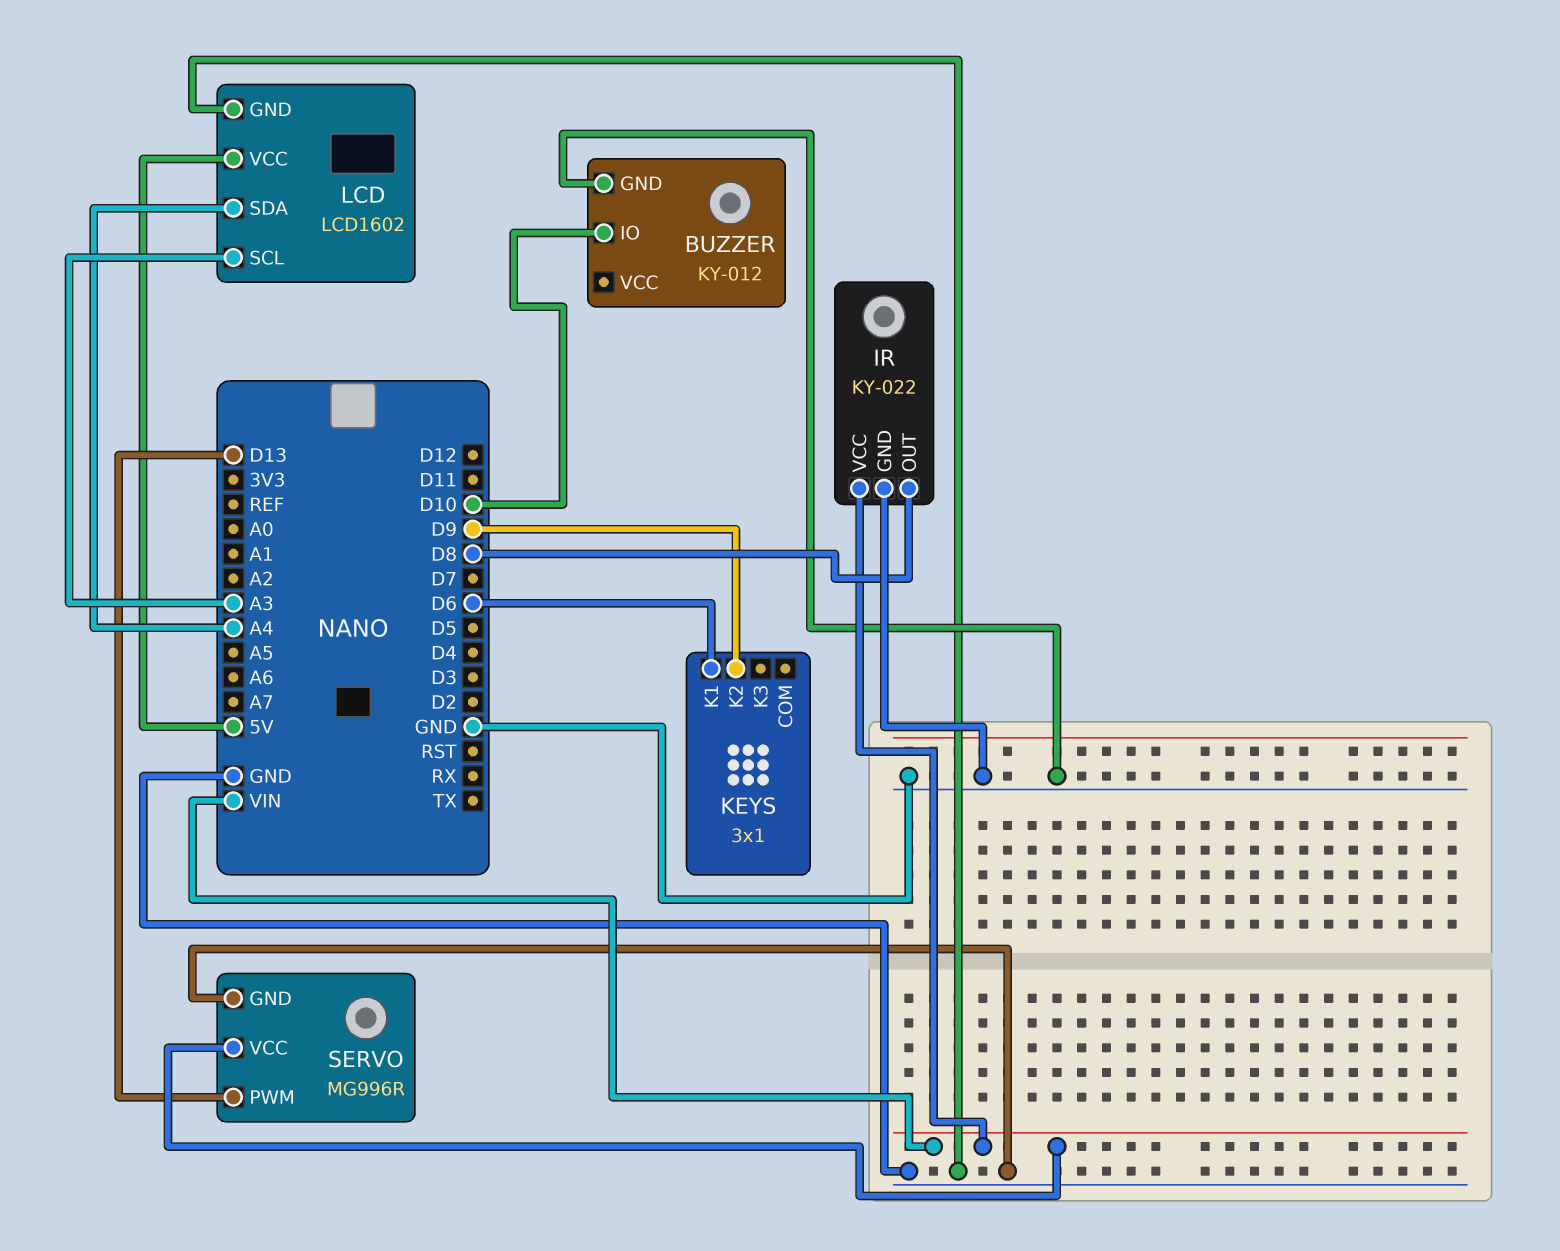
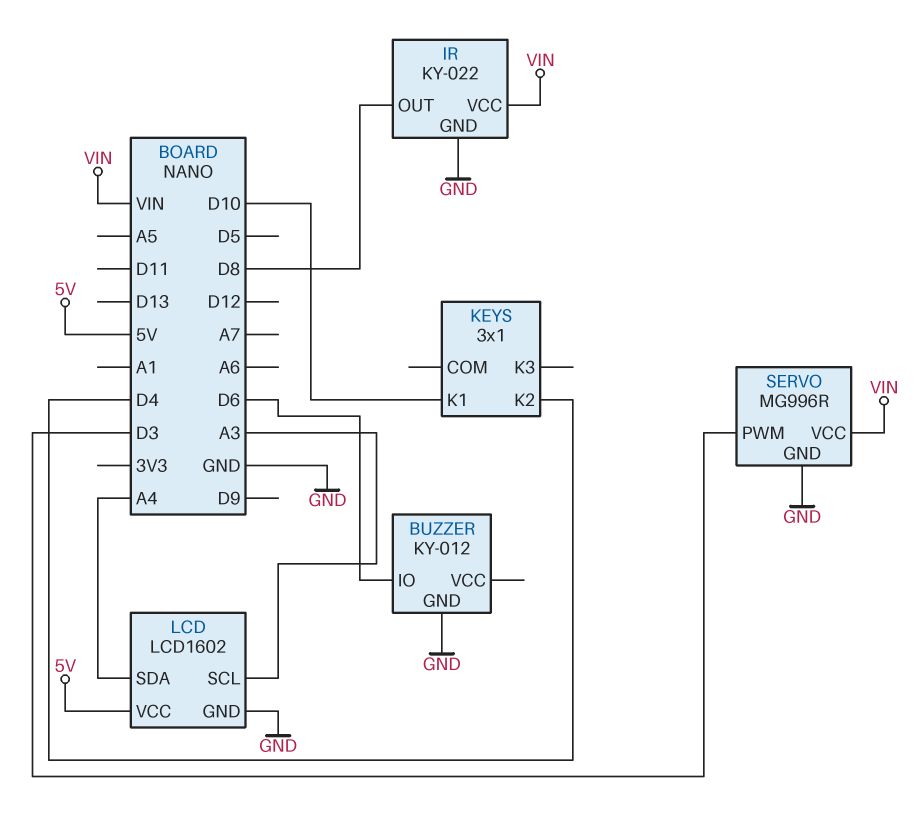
BUZZER pin IO: D10 -> D6
KEYS pin K1: D6 -> D10
KEYS pin K2: D9 -> D4
SERVO pin PWM: D13 -> D3

